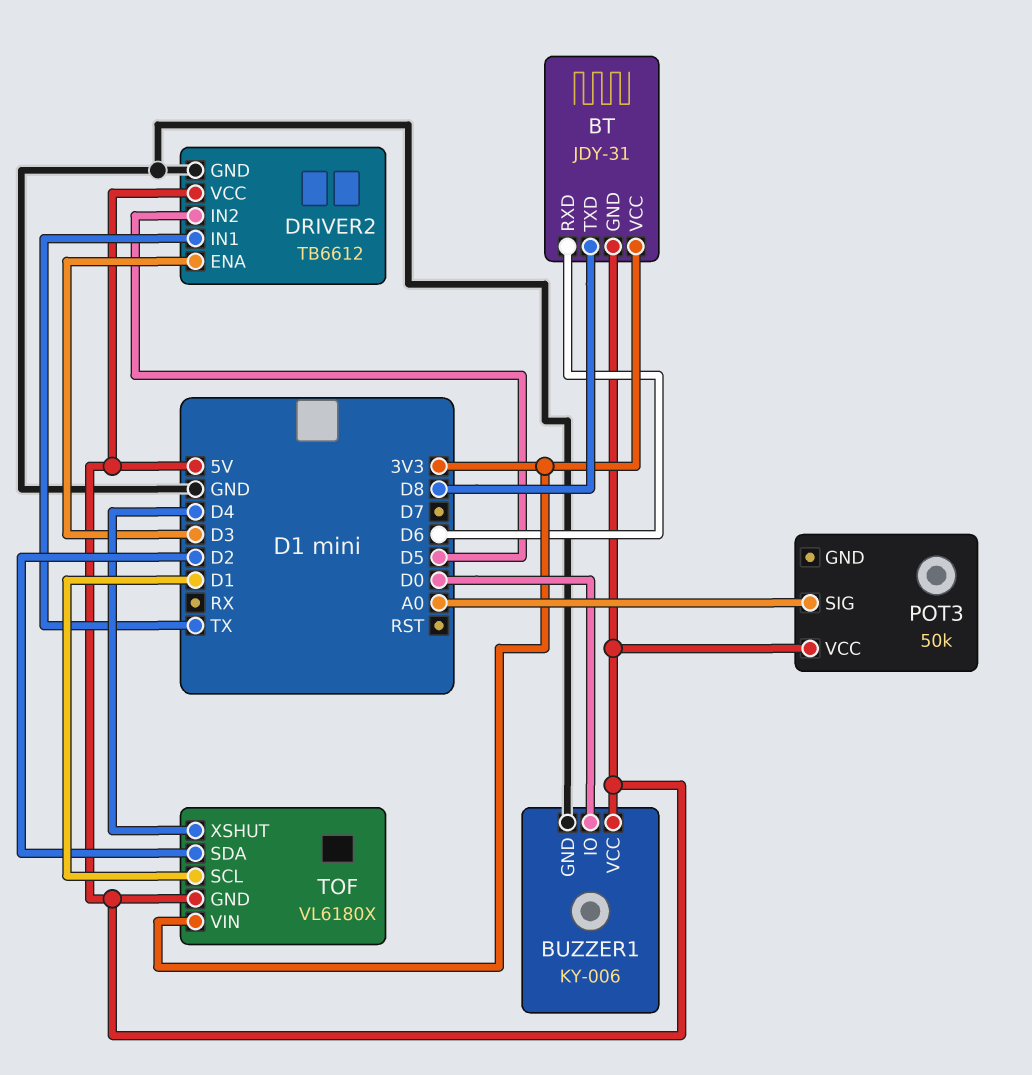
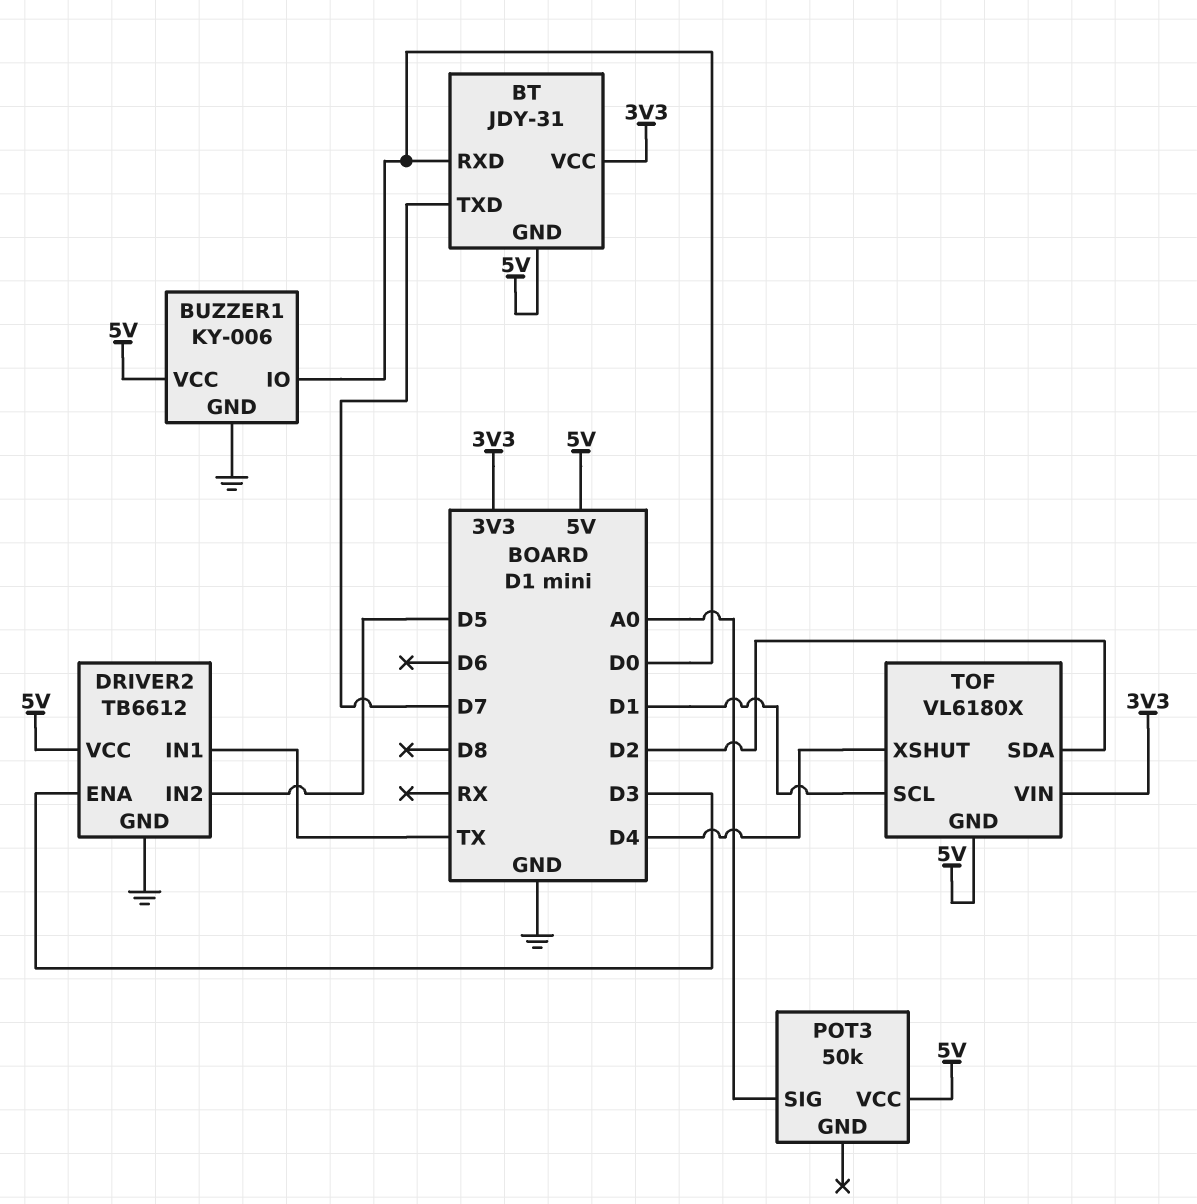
BT pin RXD: D6 -> D0
BT pin TXD: D8 -> D7

